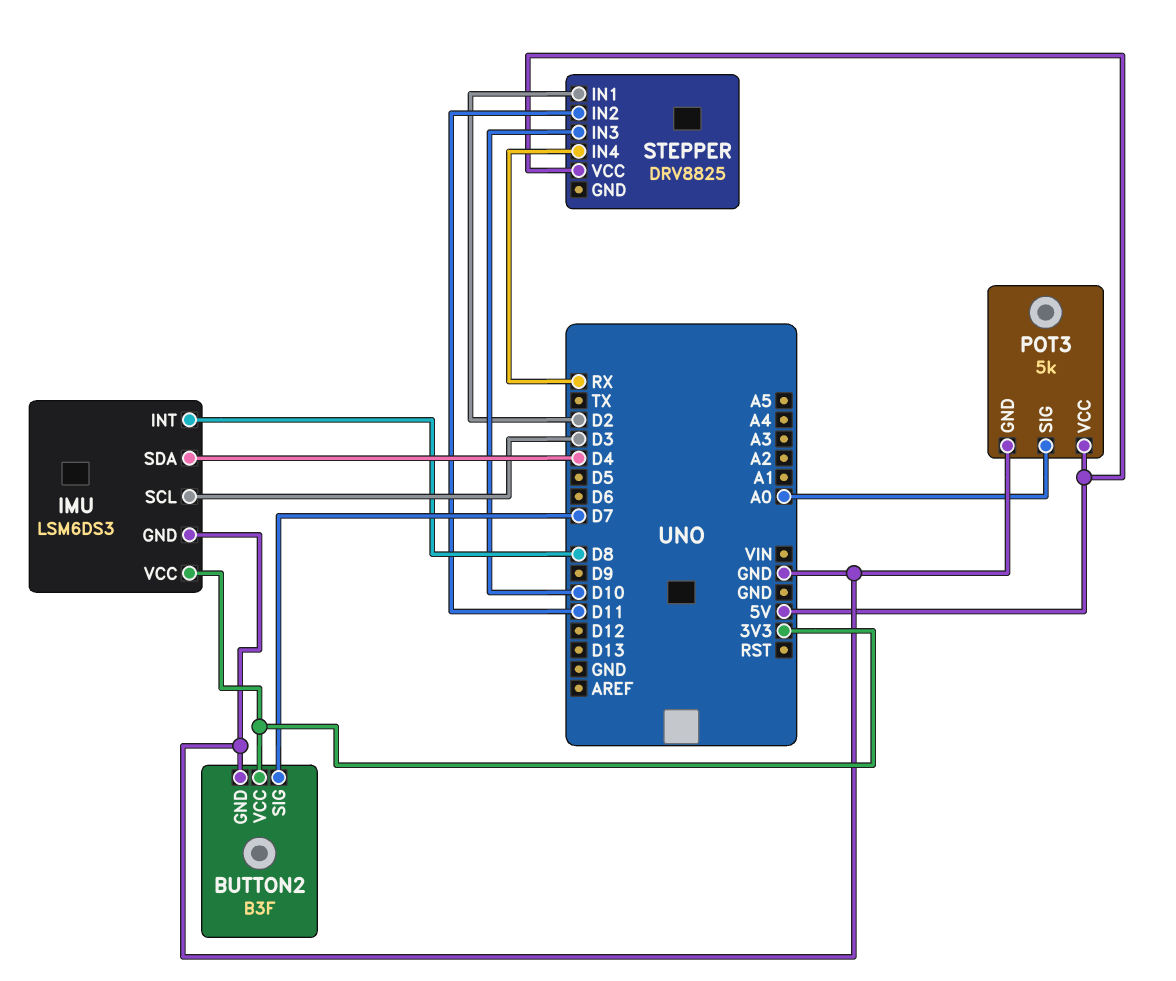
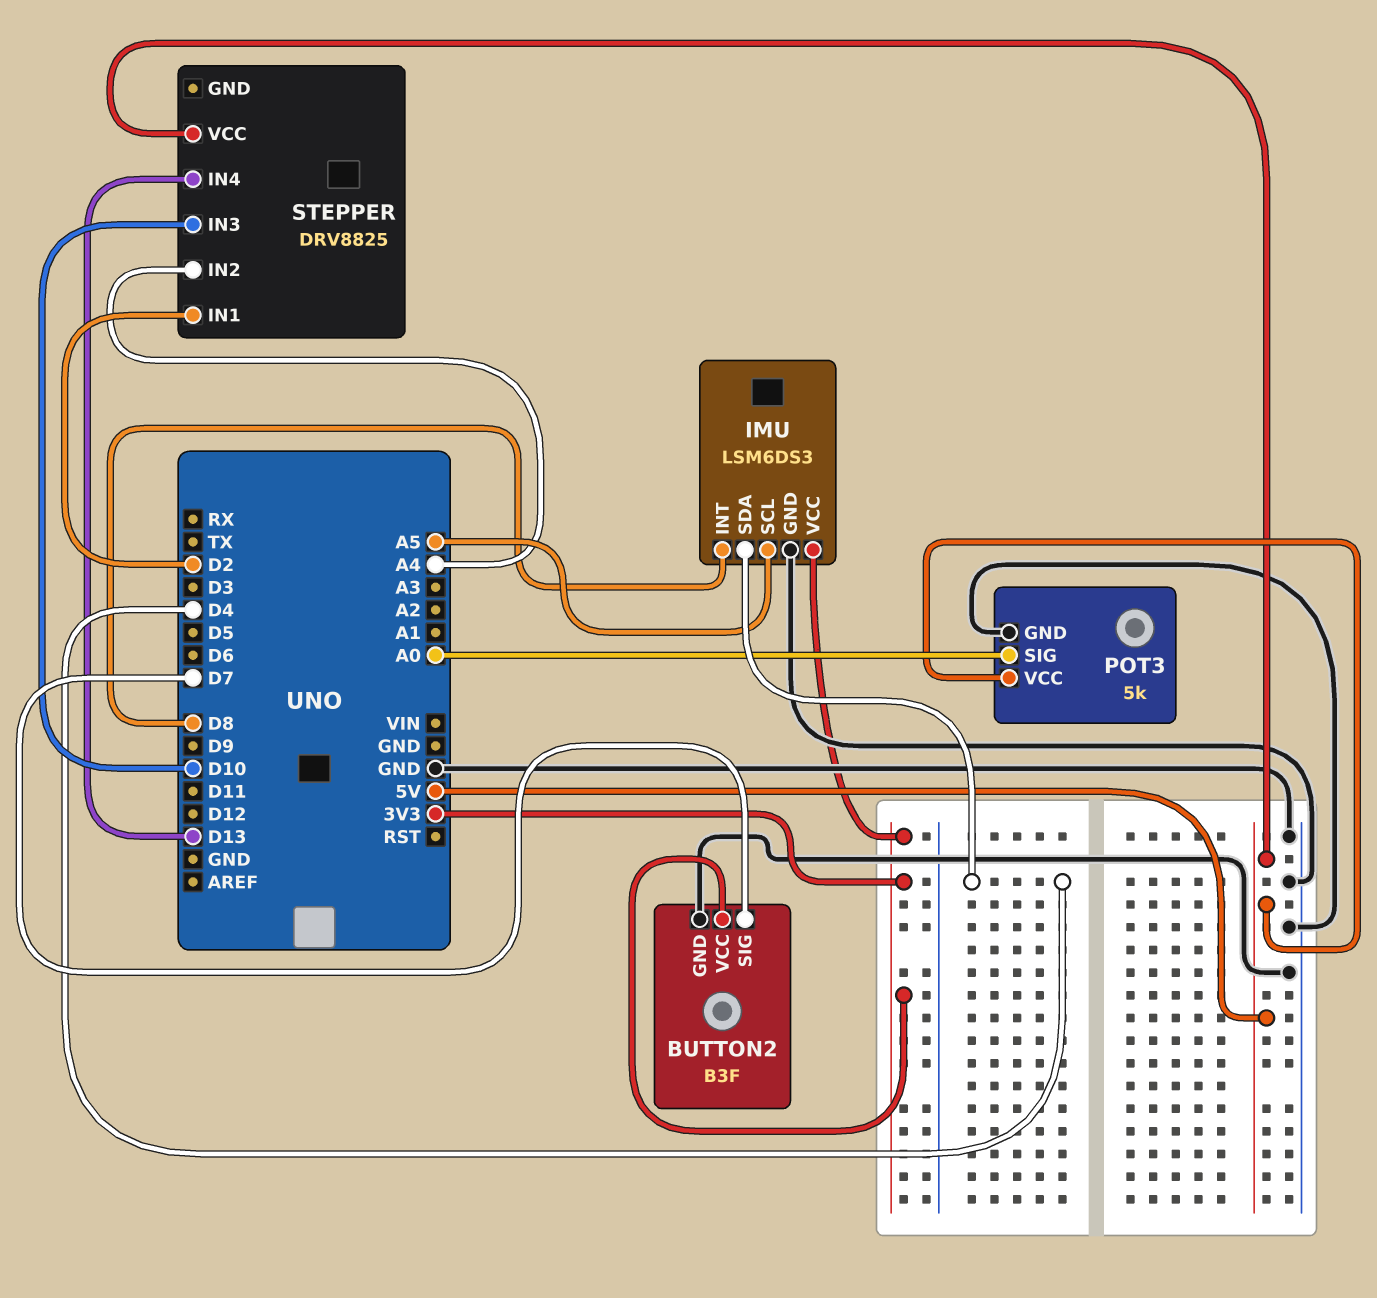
IMU pin SCL: D3 -> A5
STEPPER pin IN2: D11 -> A4
STEPPER pin IN4: RX -> D13

